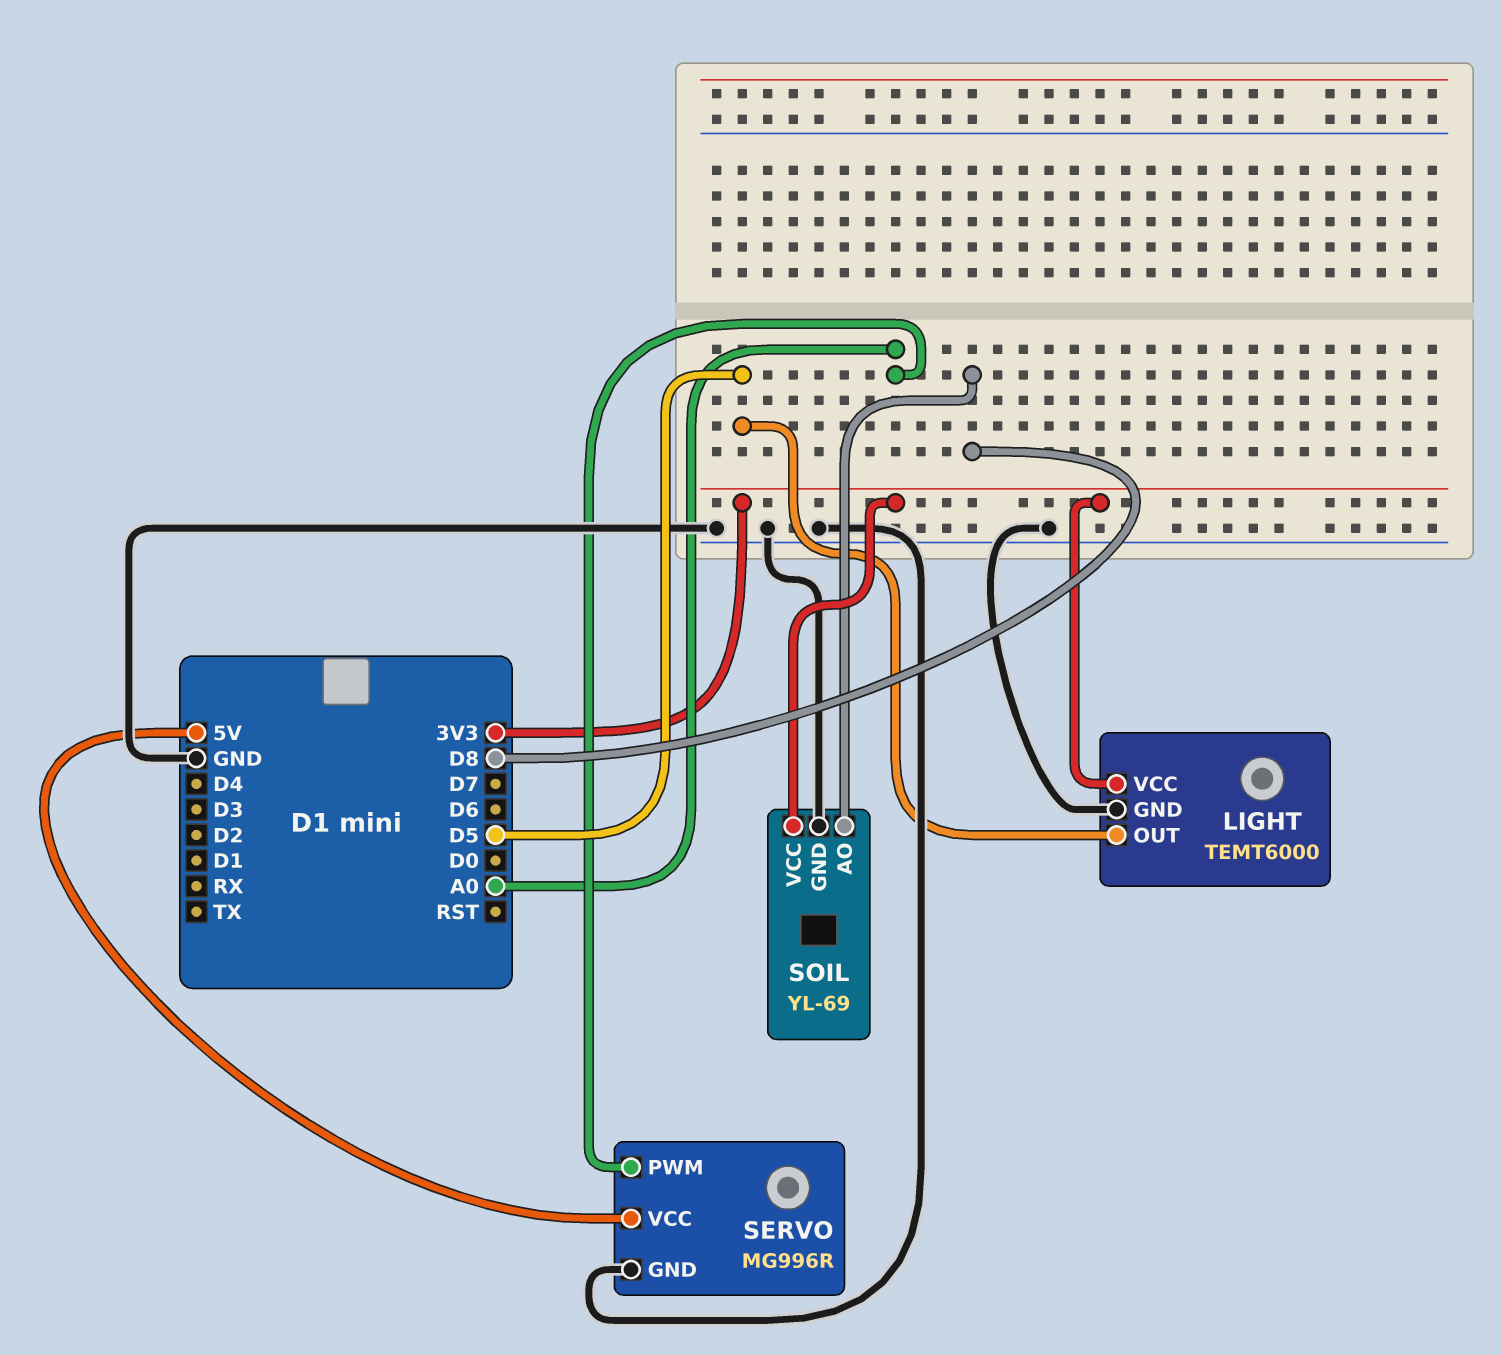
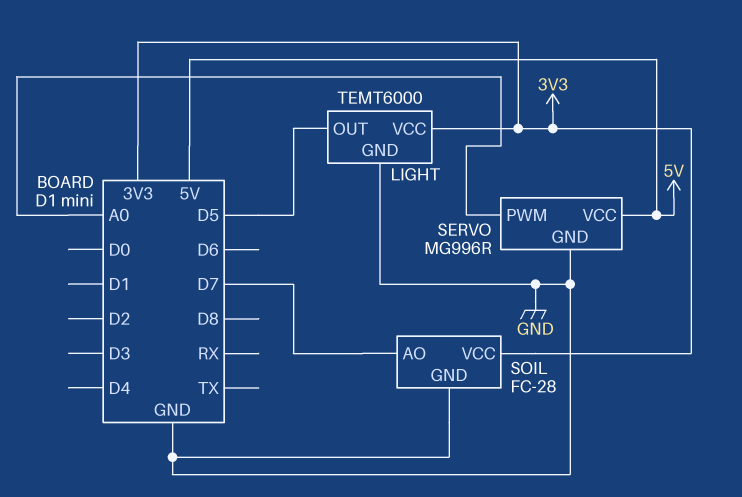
SOIL: YL-69 -> FC-28
SOIL pin AO: D8 -> D7

